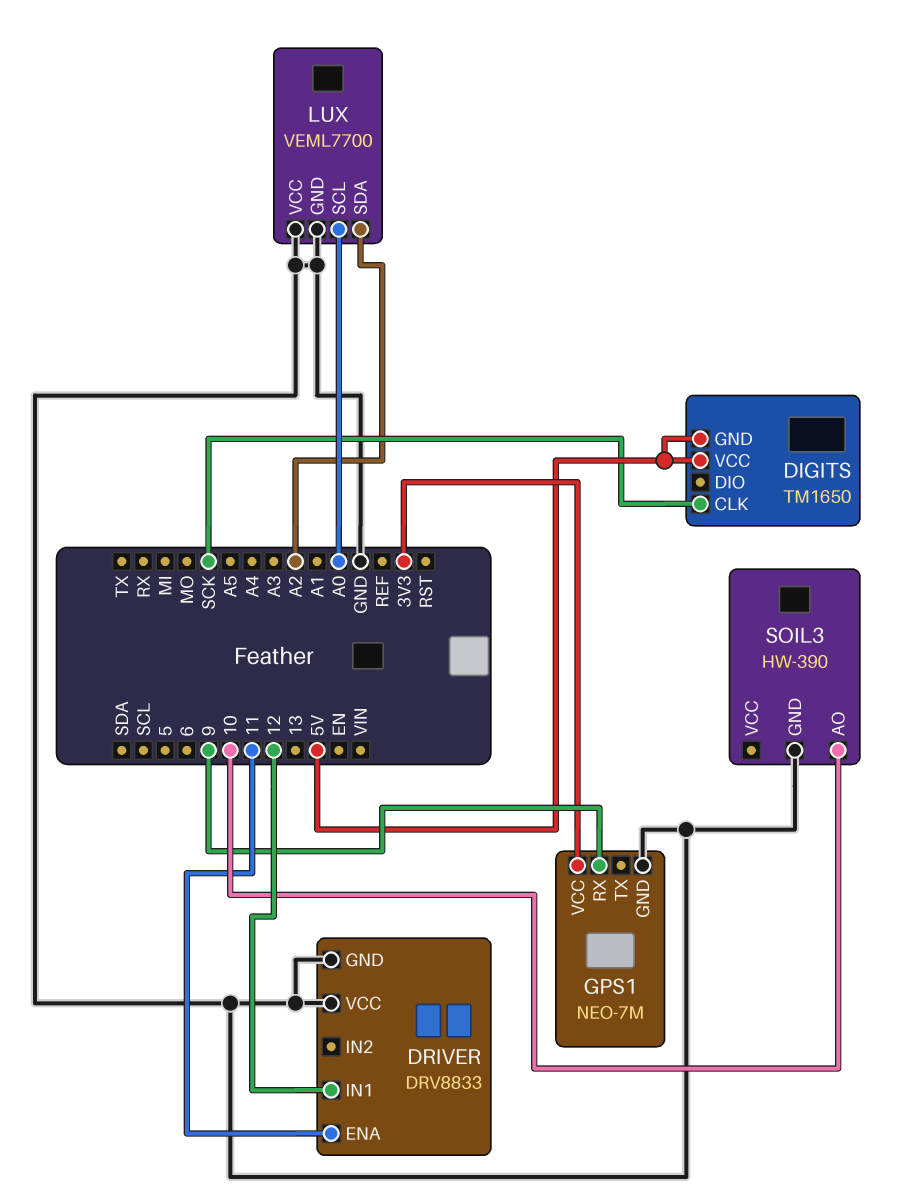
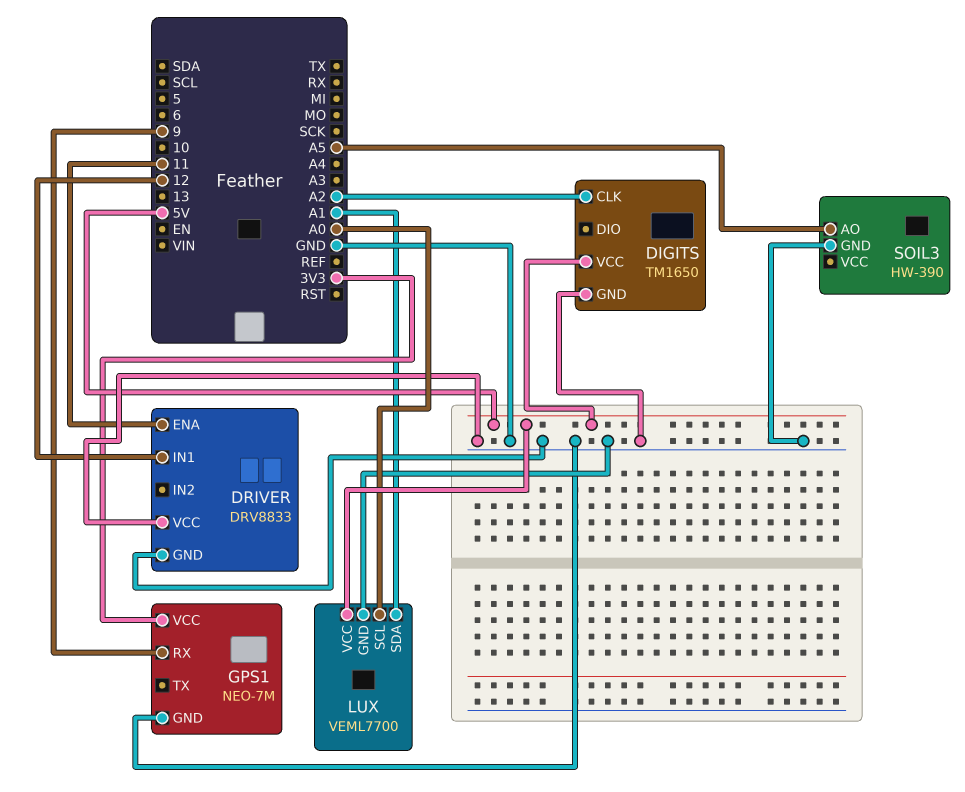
DIGITS pin CLK: SCK -> A2
DIGITS pin GND: 5V -> GND
LUX pin SDA: A2 -> A1
LUX pin VCC: GND -> 5V
SOIL3 pin AO: 10 -> A5

